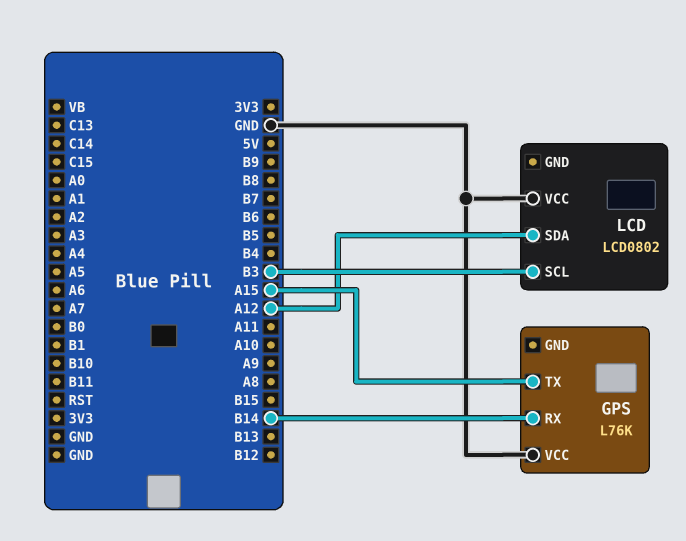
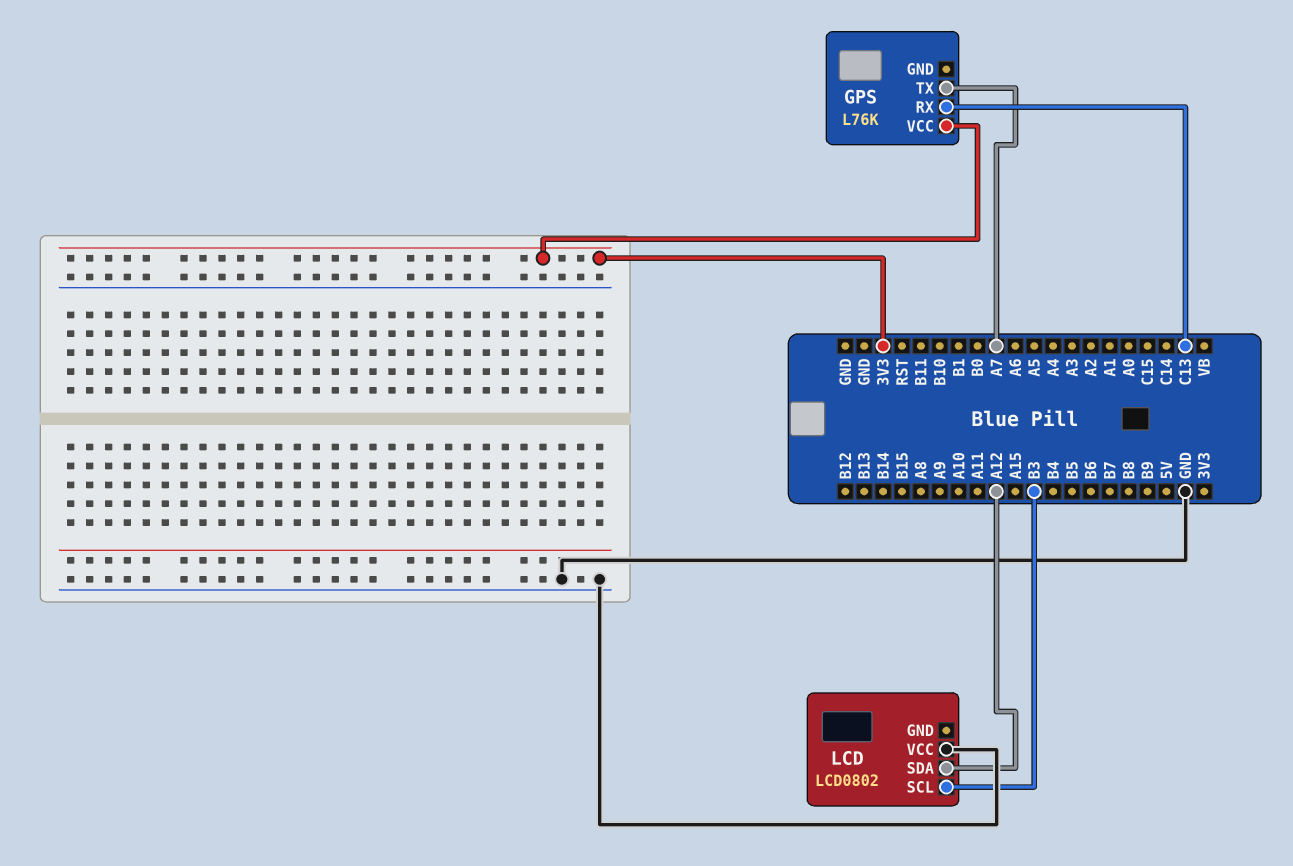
GPS pin RX: B14 -> C13
GPS pin TX: A15 -> A7
GPS pin VCC: GND -> 3V3

